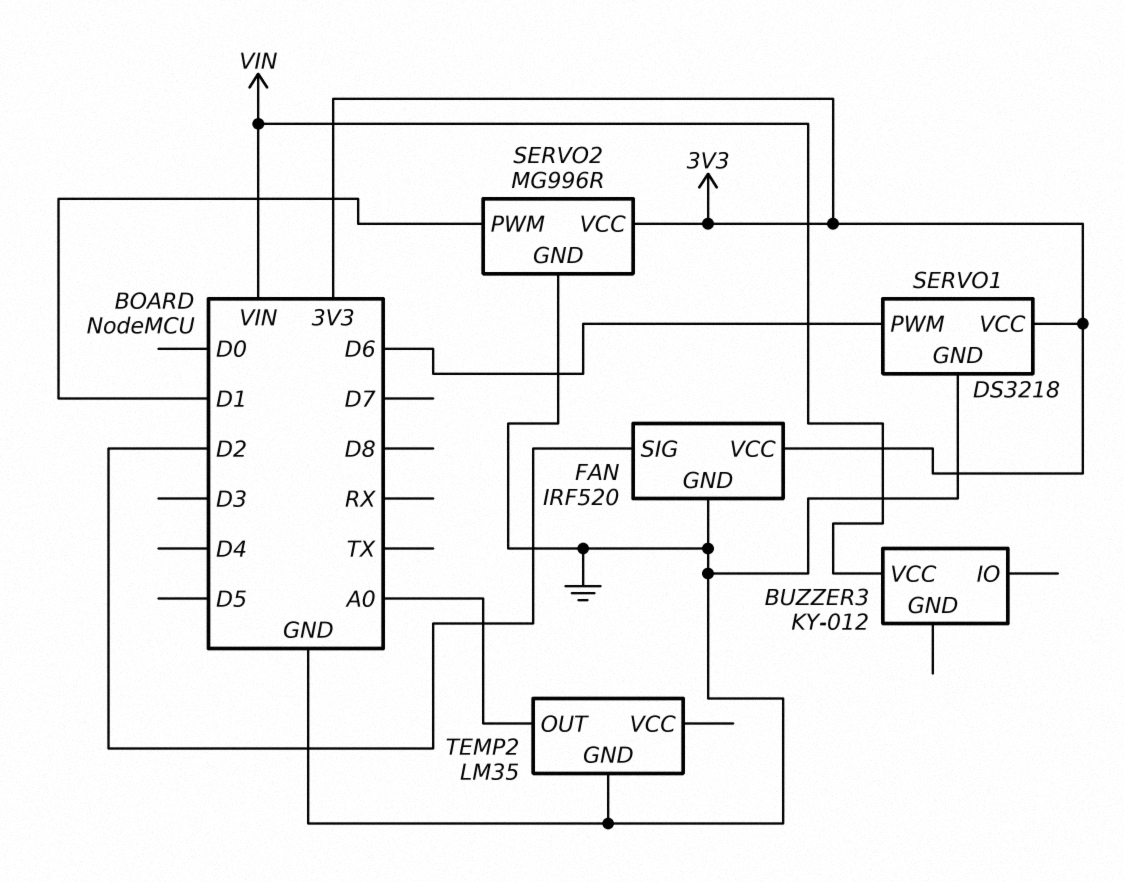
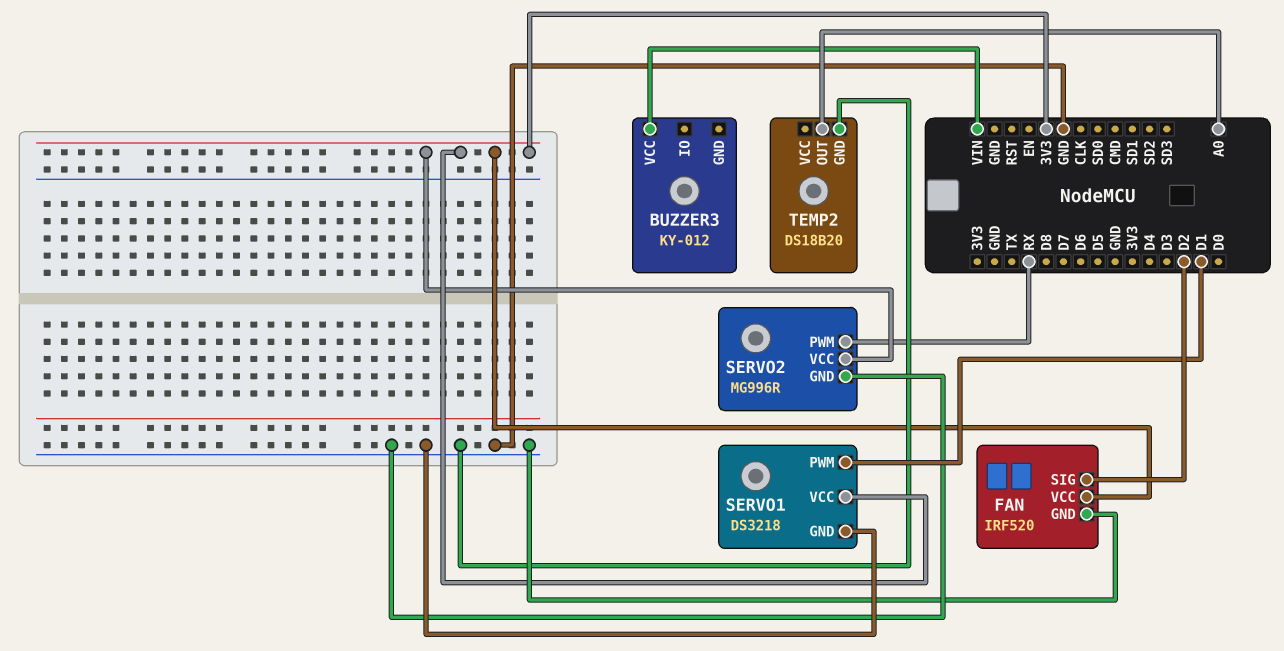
SERVO1 pin PWM: D6 -> D1
SERVO2 pin PWM: D1 -> RX
TEMP2: LM35 -> DS18B20

